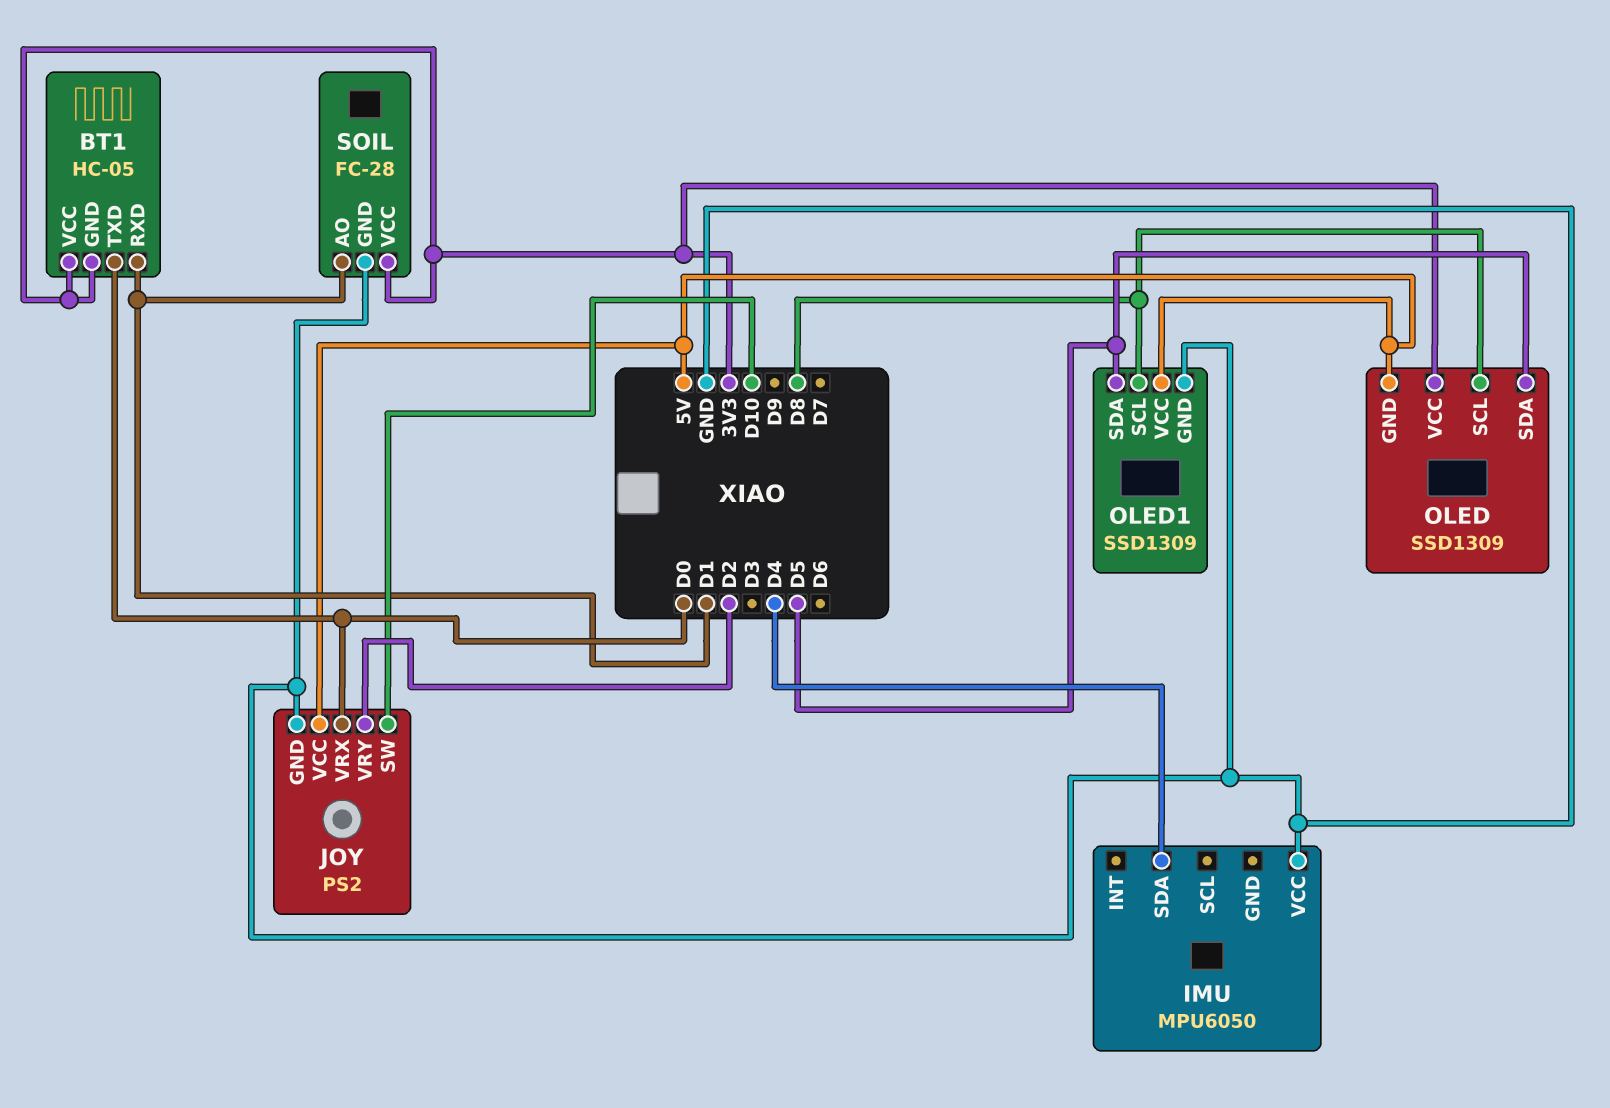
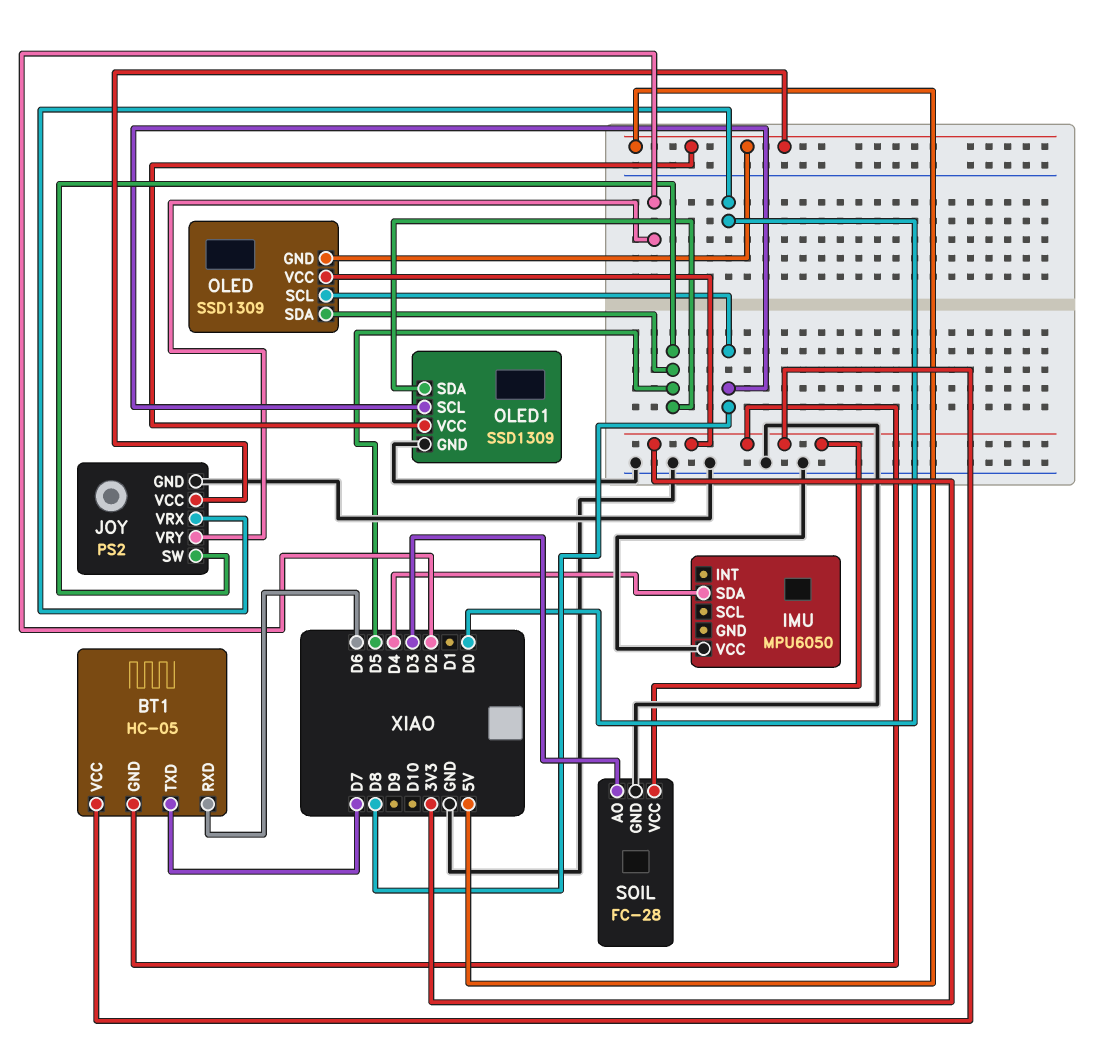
BT1 pin RXD: D1 -> D6
BT1 pin TXD: D0 -> D7
JOY pin SW: D10 -> D5
SOIL pin AO: D1 -> D3

